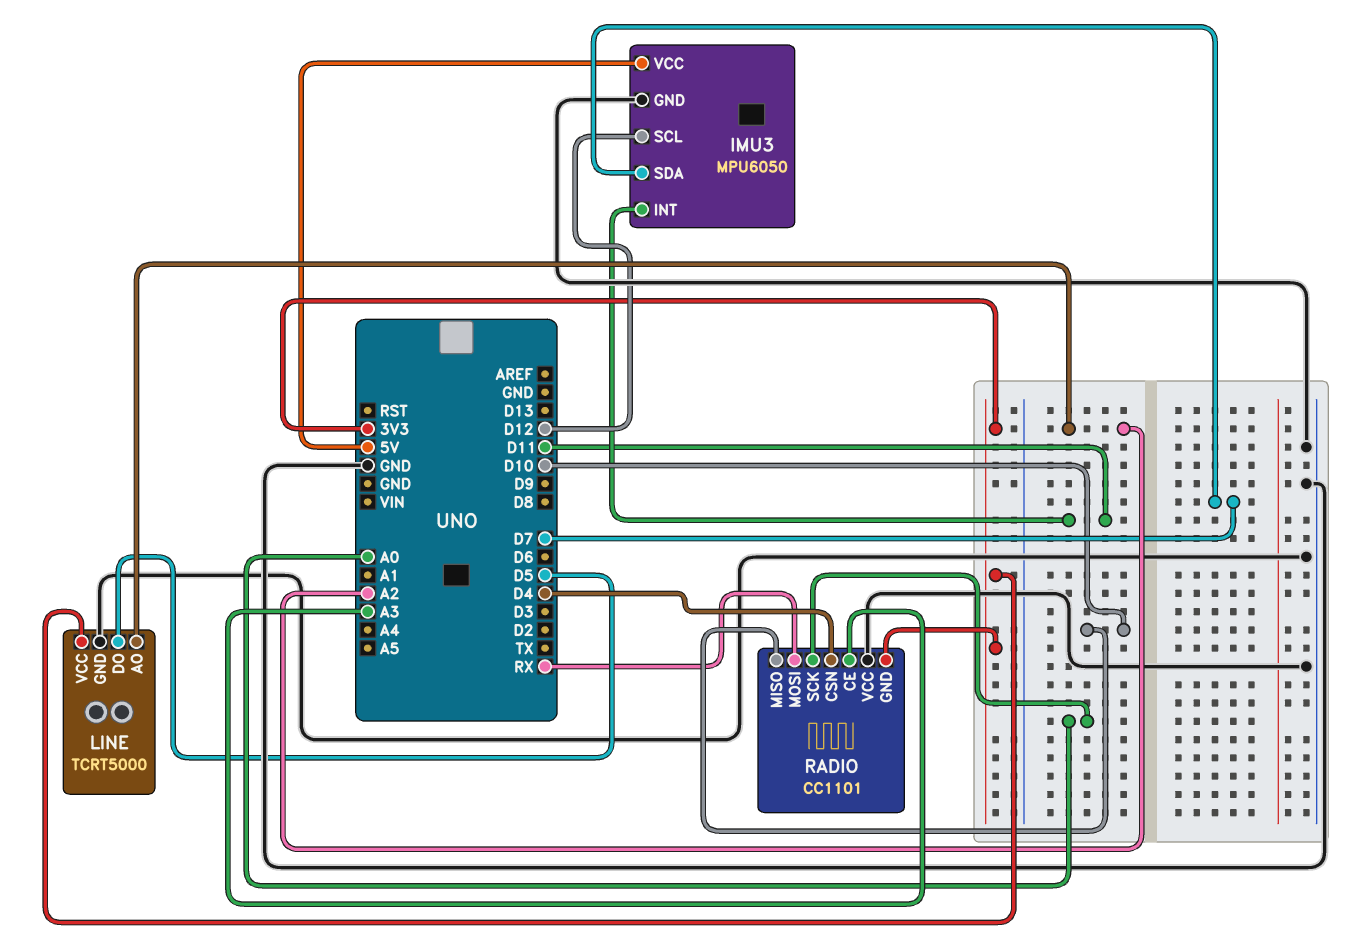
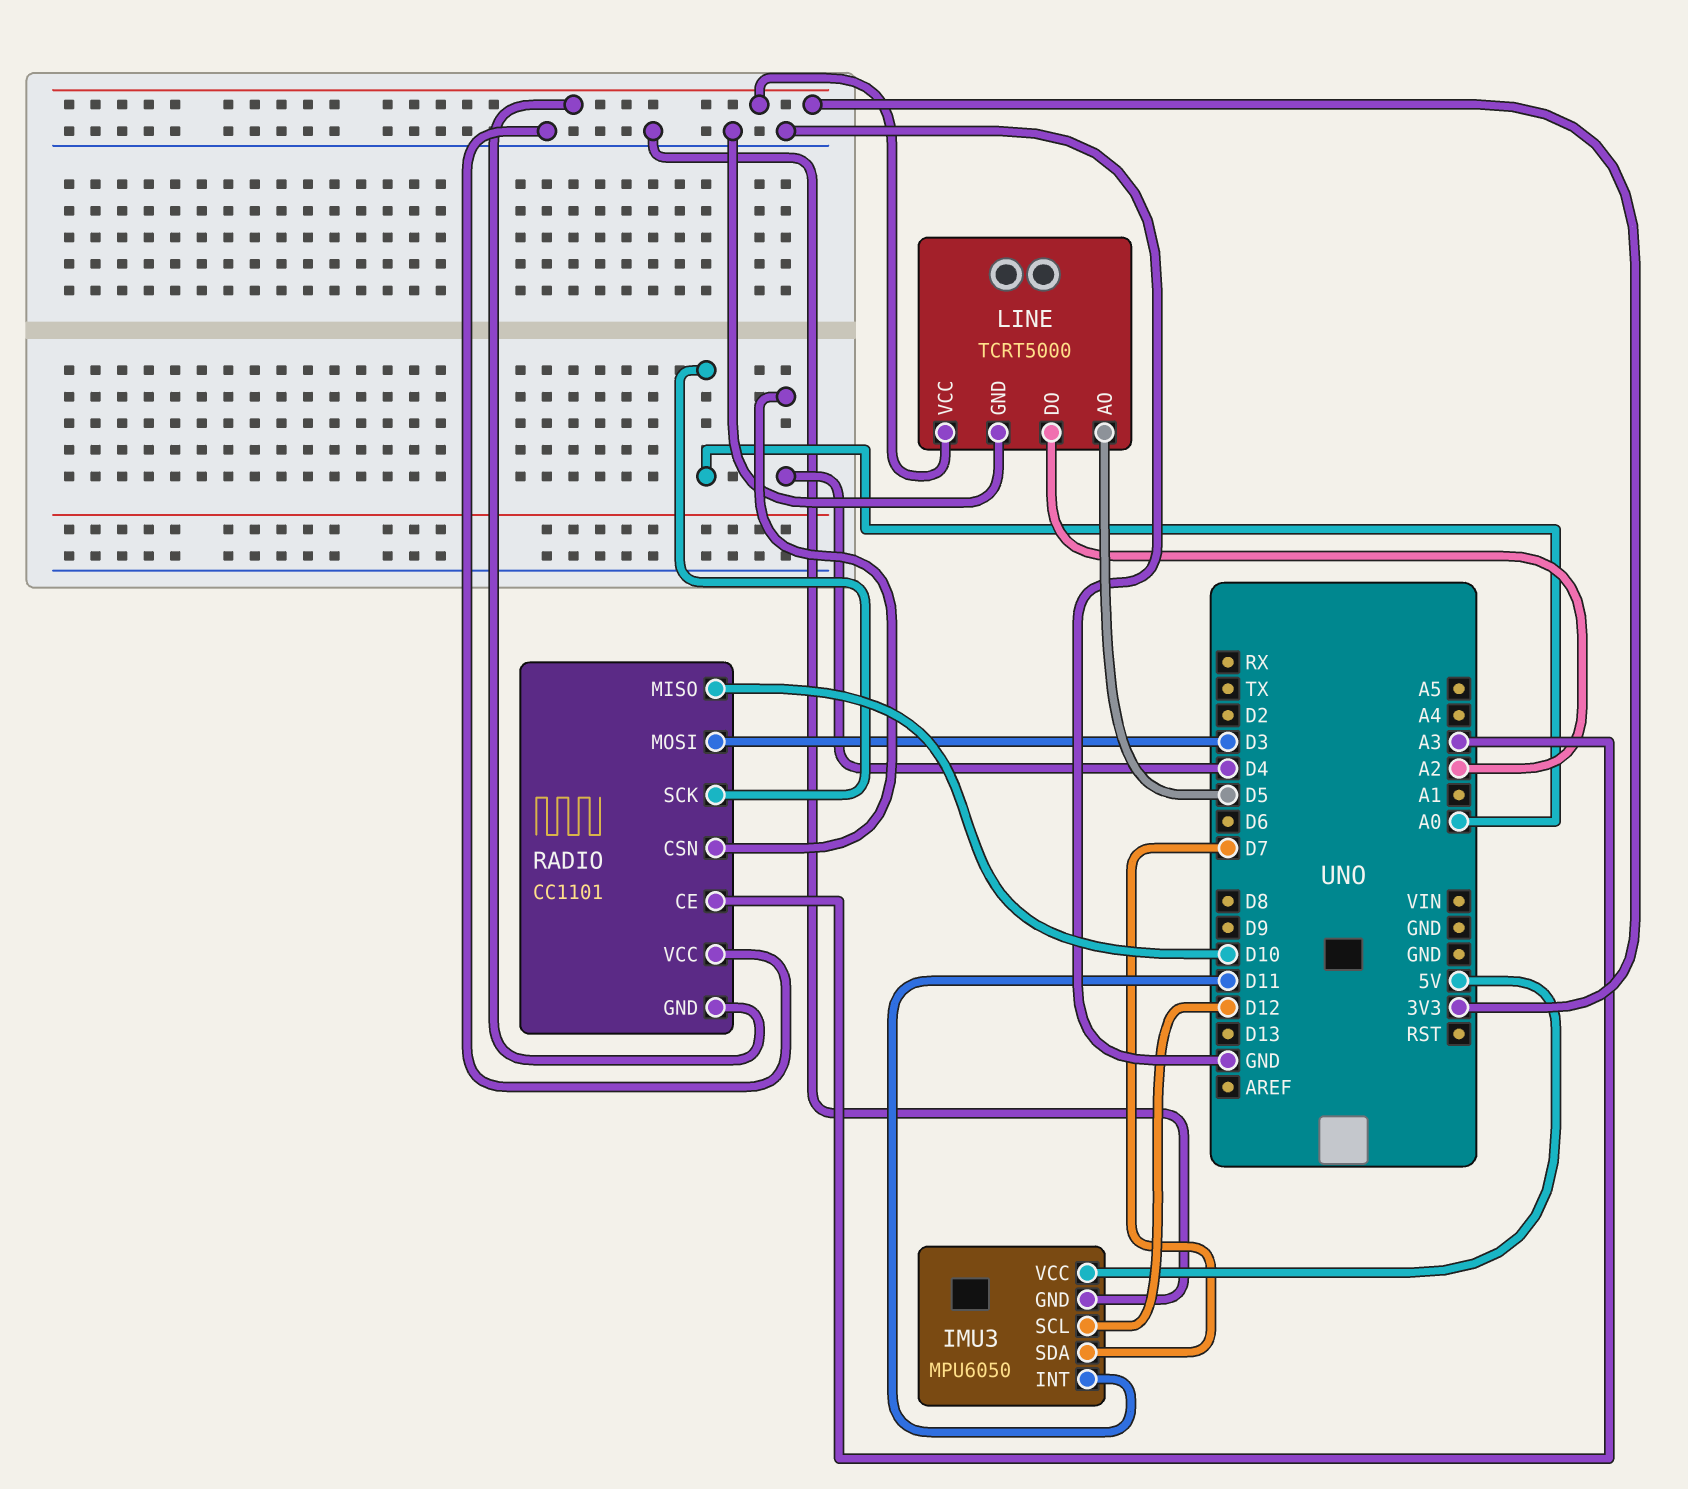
LINE pin AO: A2 -> D5
LINE pin DO: D5 -> A2
RADIO pin MOSI: RX -> D3

